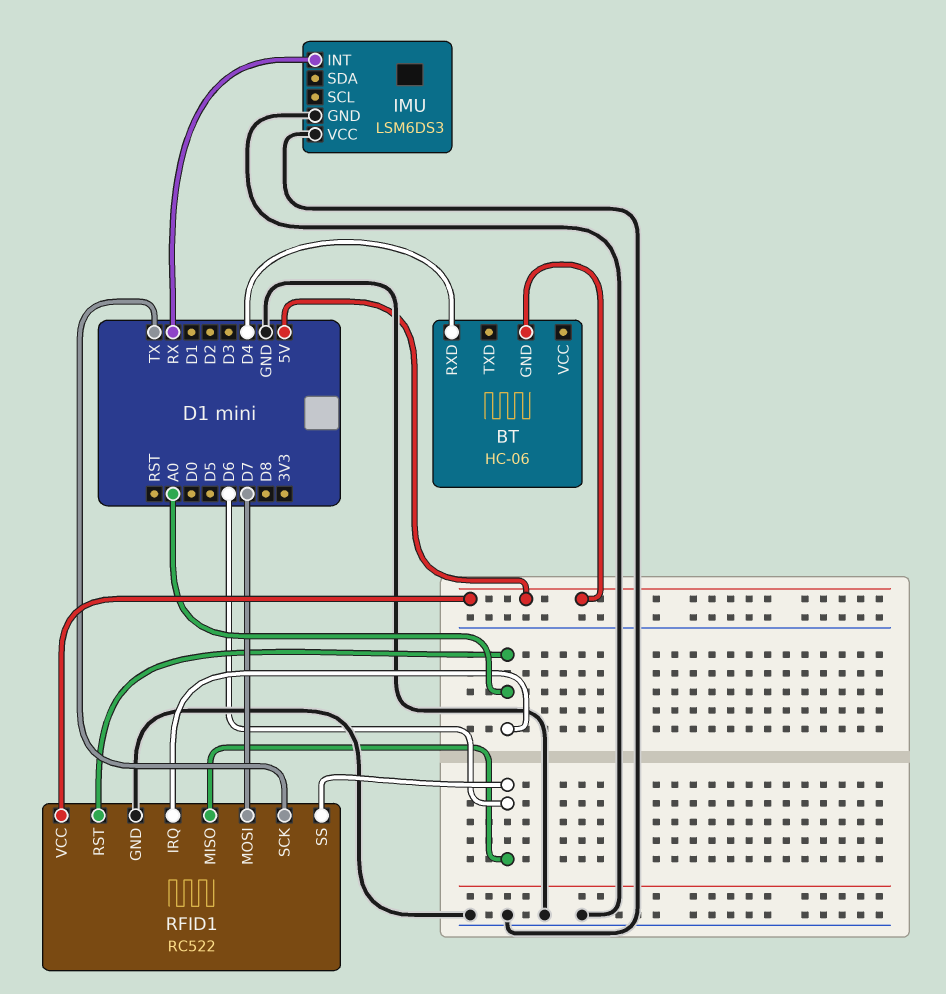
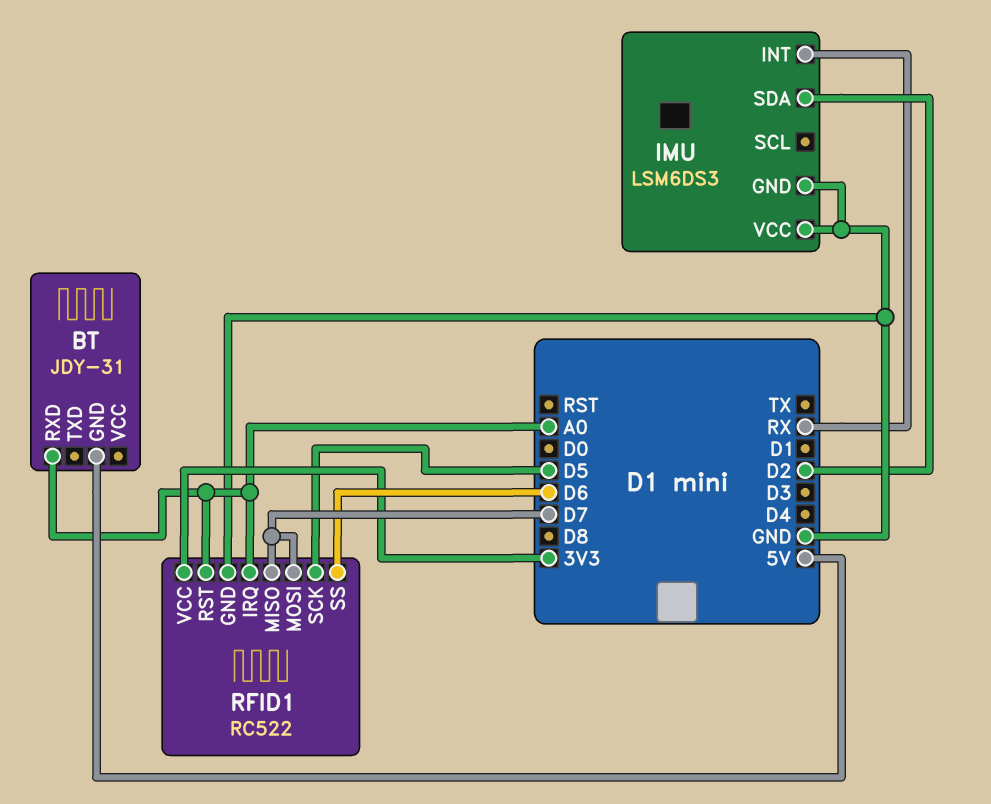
BT: HC-06 -> JDY-31
BT pin RXD: D4 -> A0
IMU pin SDA: none -> D2
RFID1 pin MISO: D6 -> D7
RFID1 pin SCK: TX -> D5
RFID1 pin VCC: 5V -> 3V3

